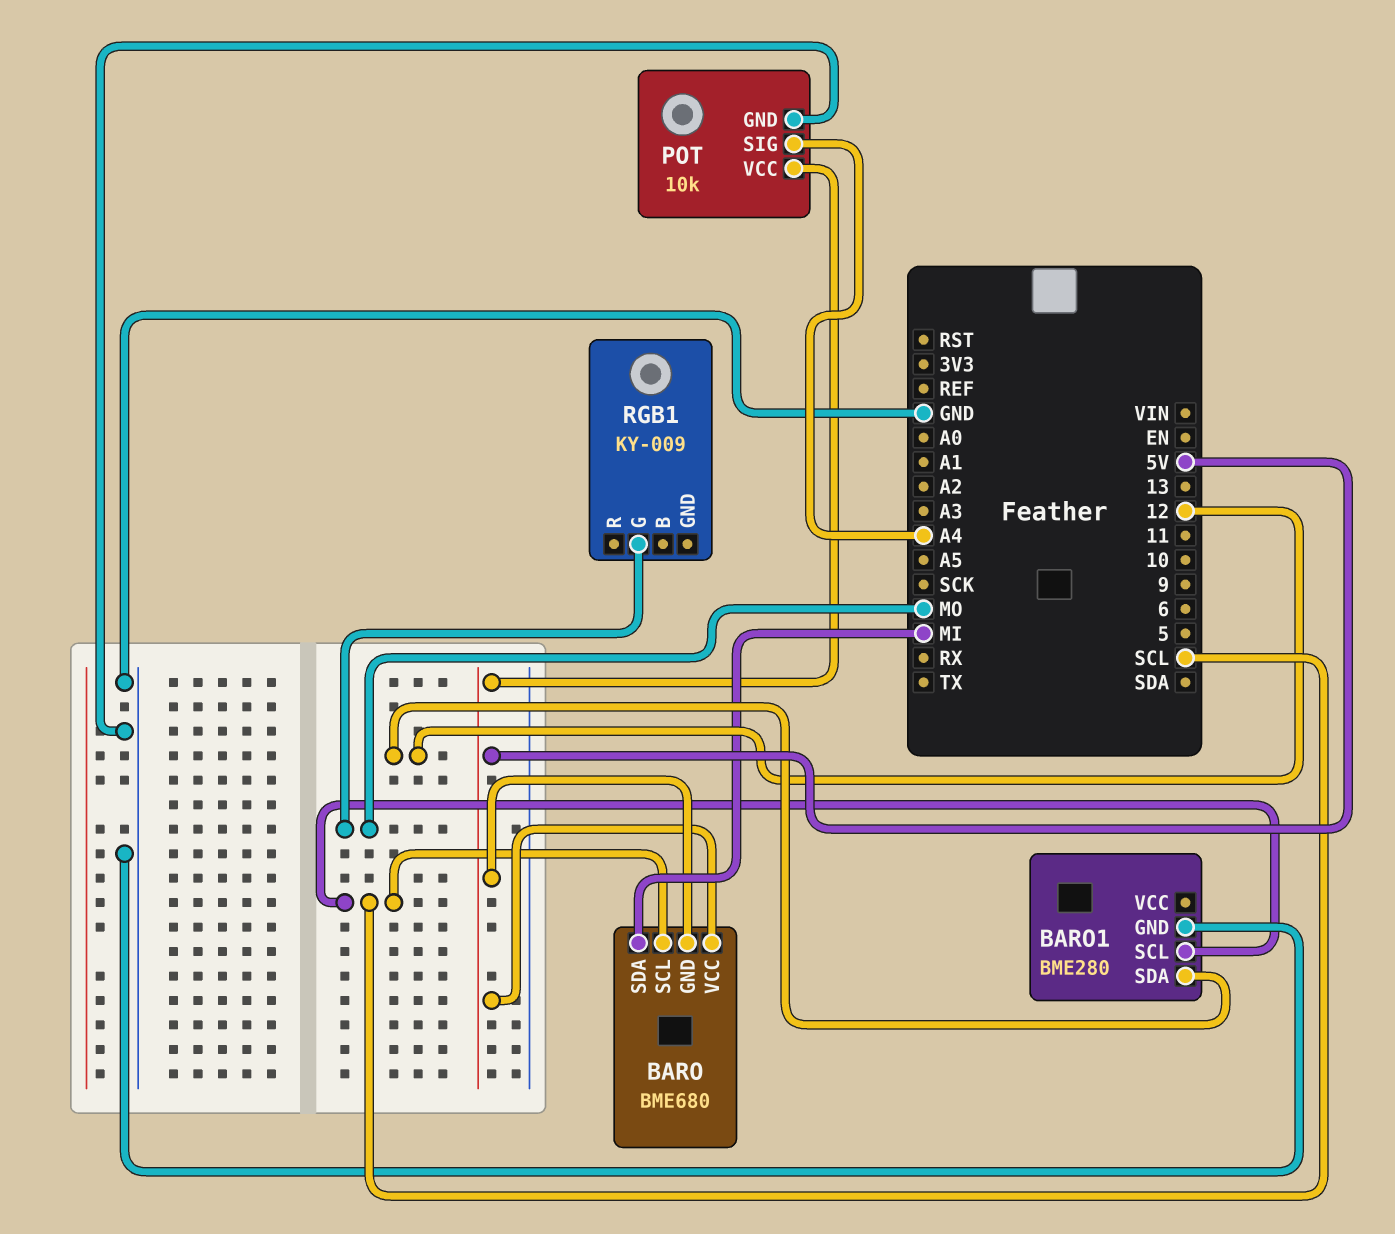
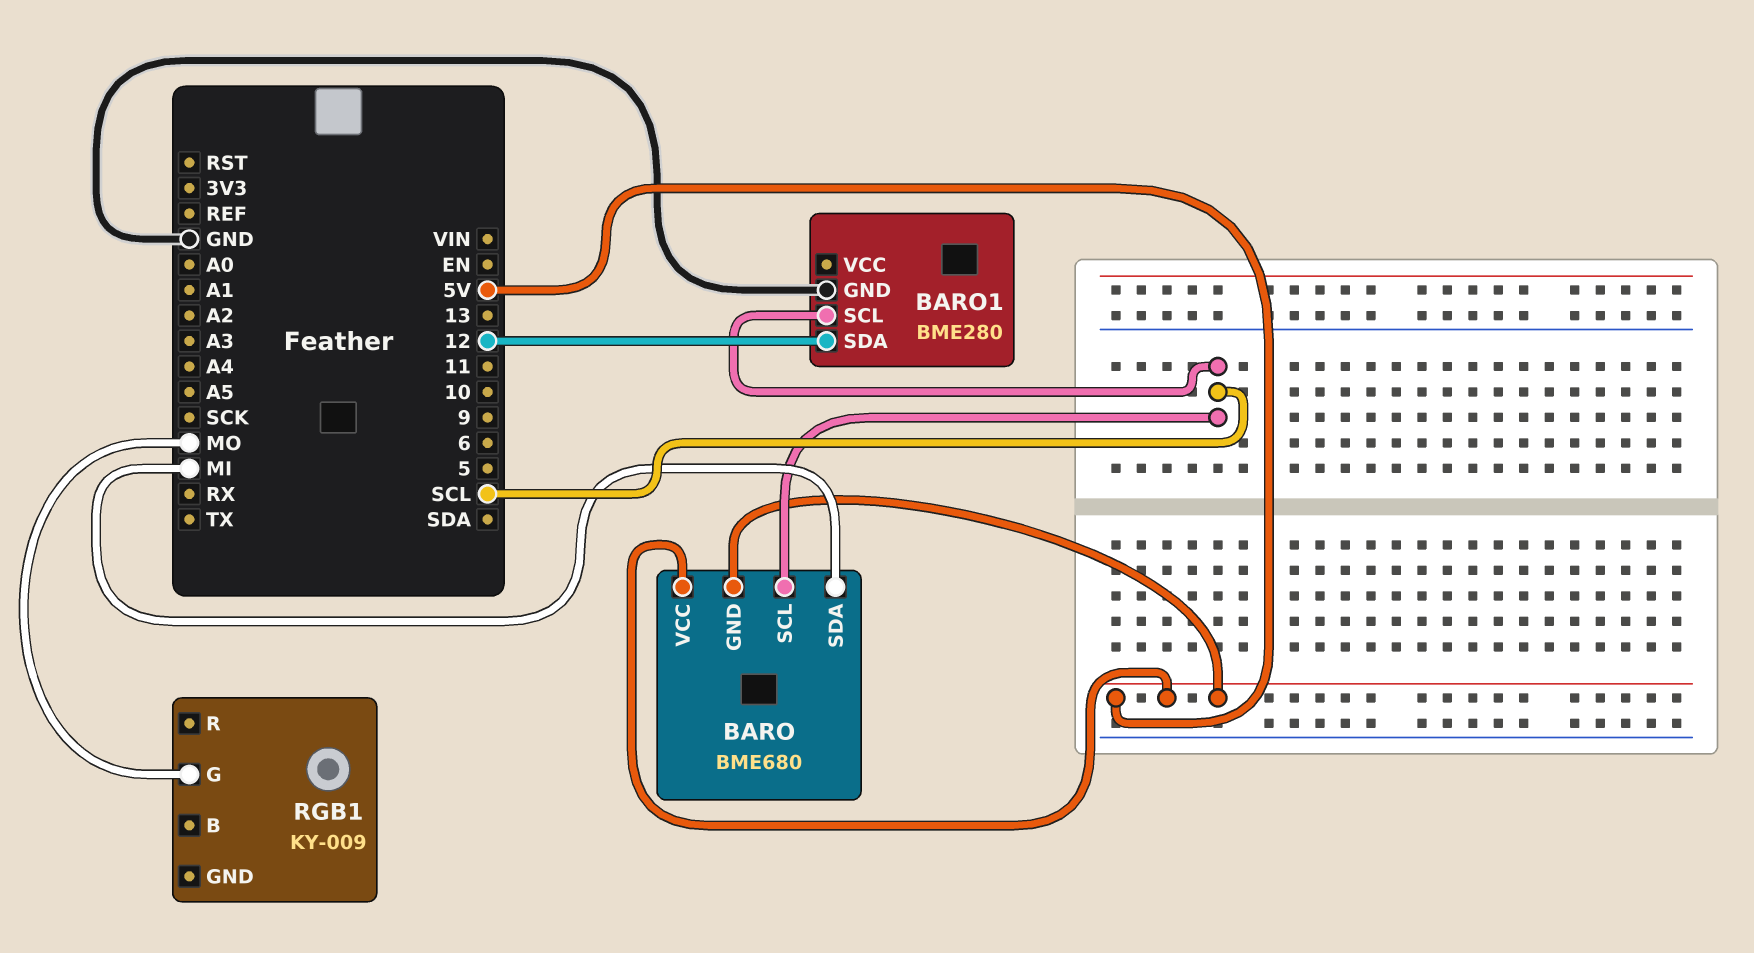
POT: 10k -> none
POT pin GND: GND -> none
POT pin SIG: A4 -> none
POT pin VCC: 5V -> none

